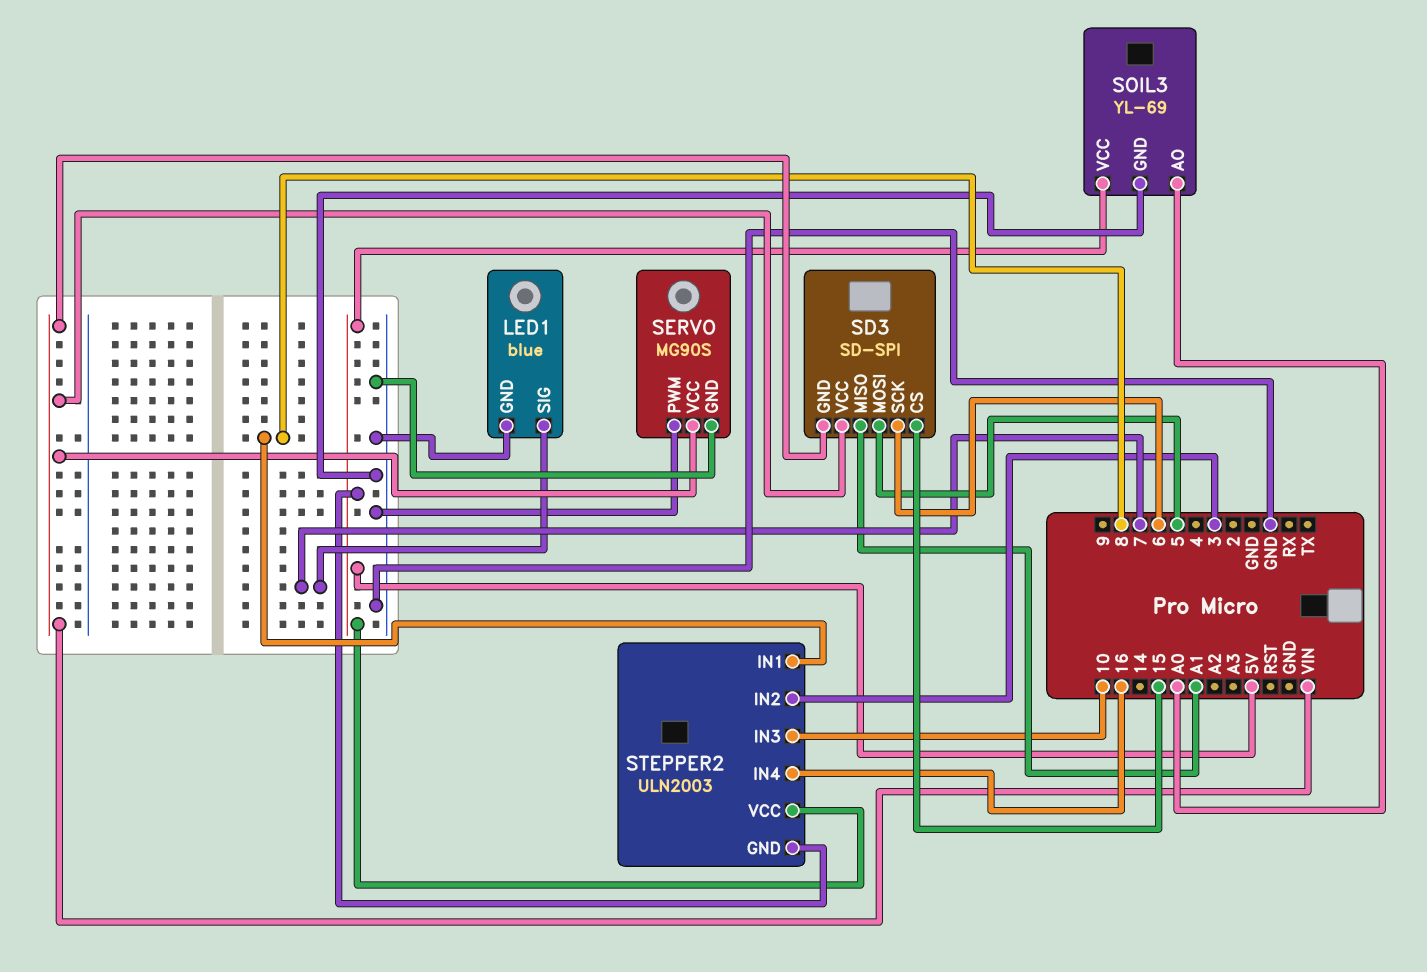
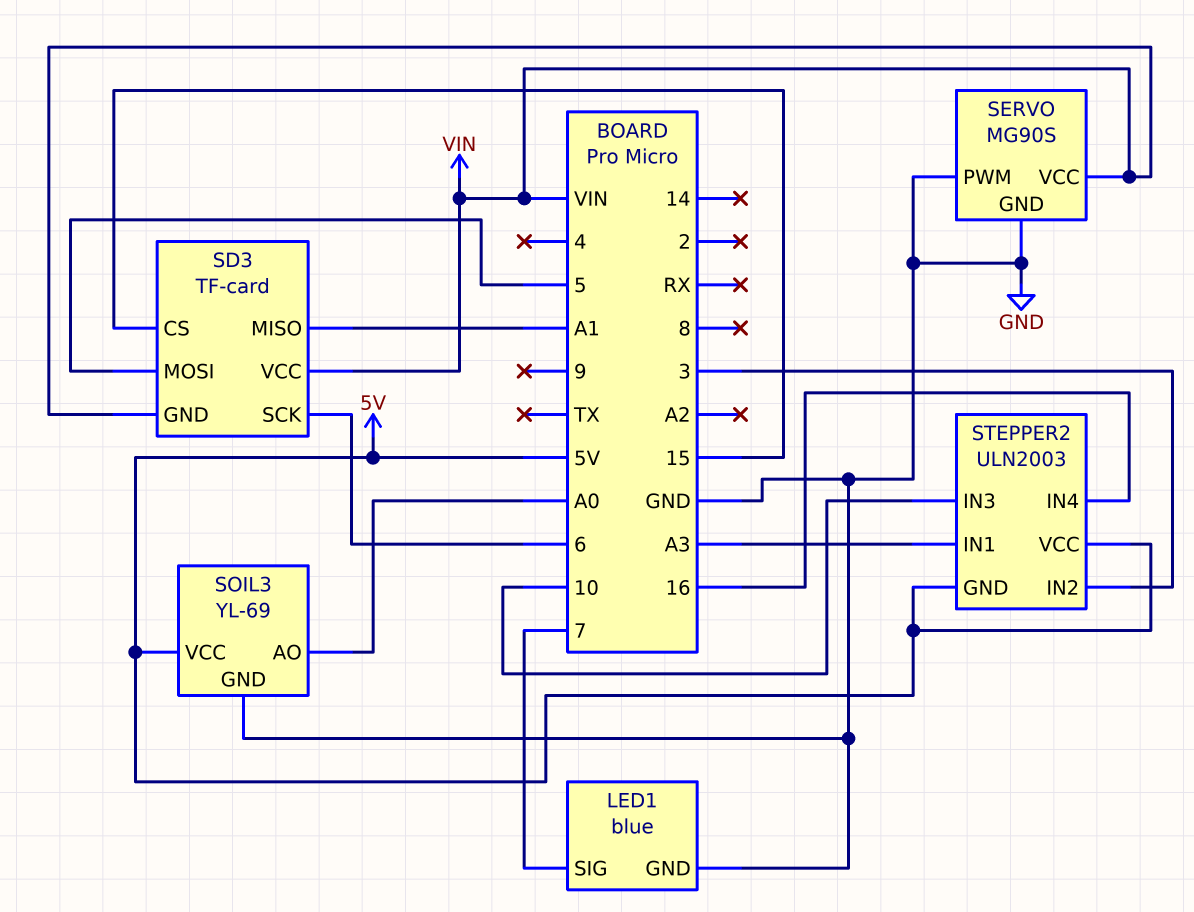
SD3: SD-SPI -> TF-card
STEPPER2 pin IN1: 8 -> A3

